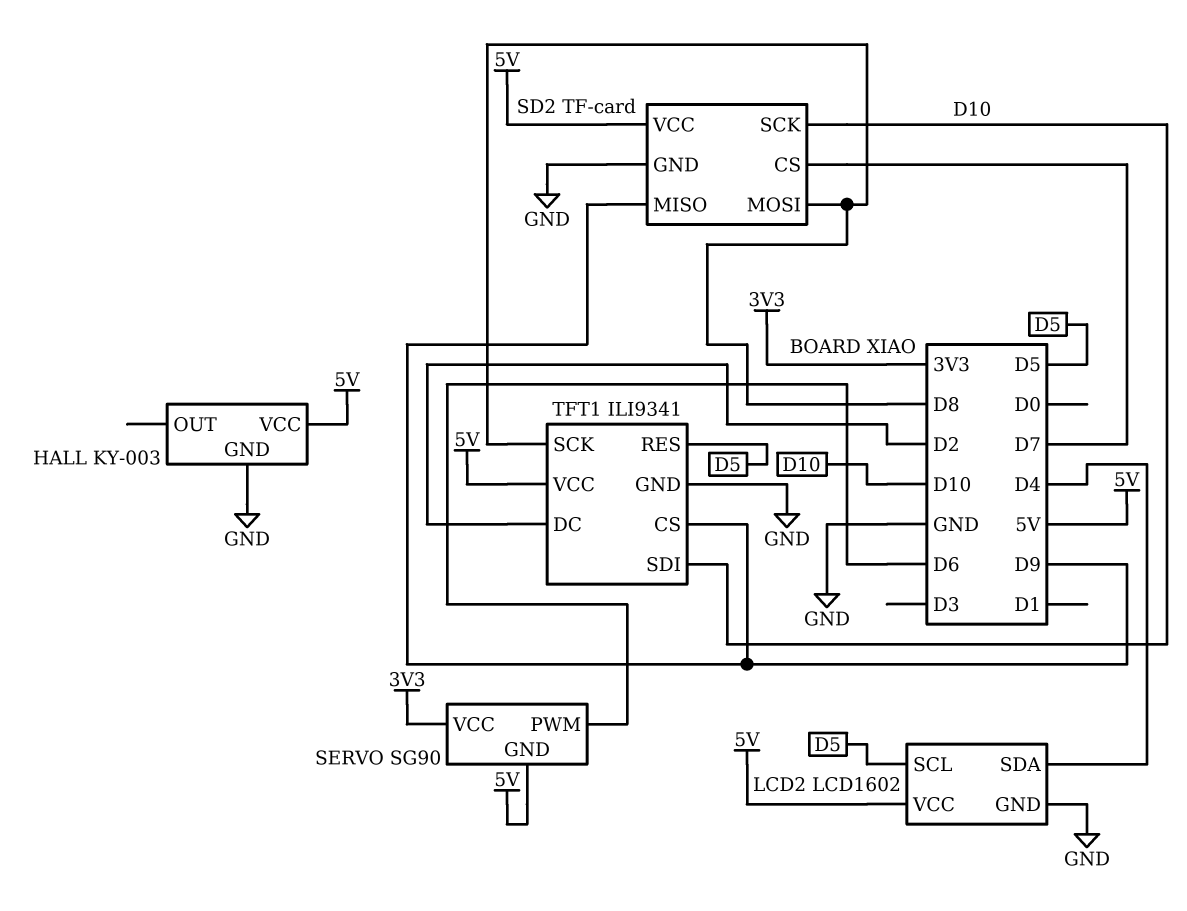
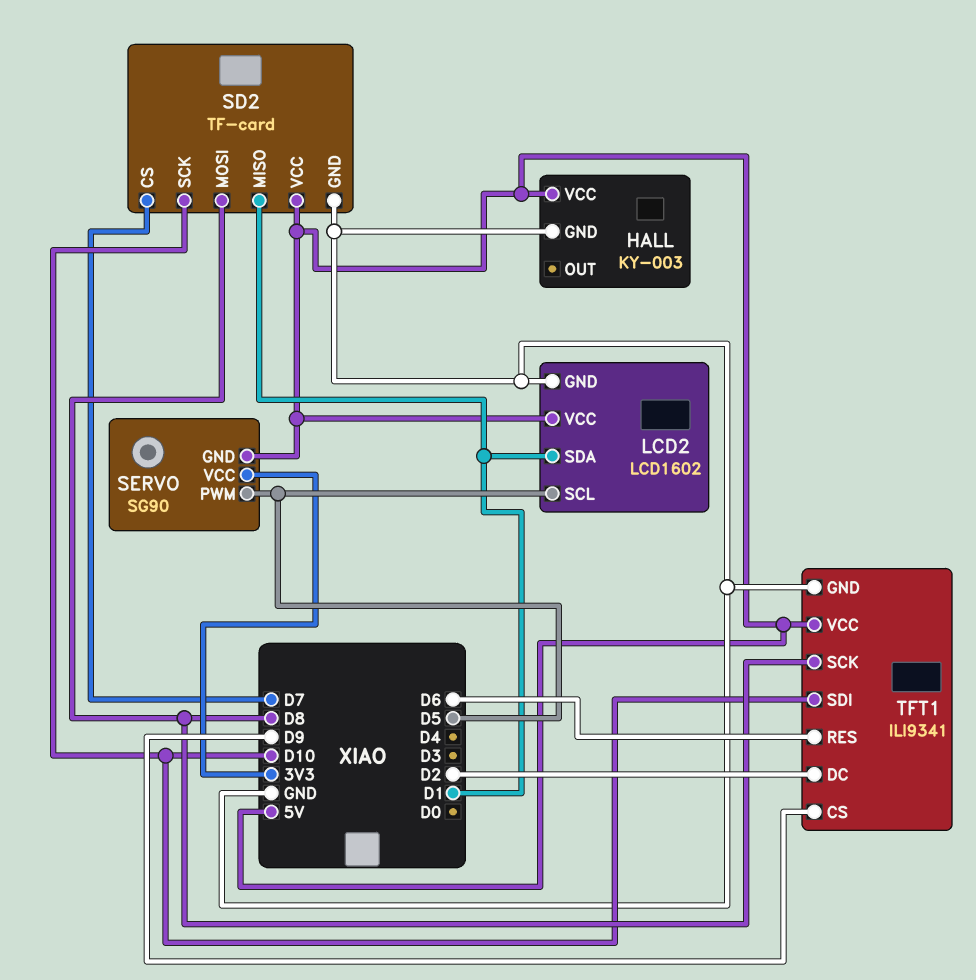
LCD2 pin SDA: D4 -> D1
SD2 pin MISO: D9 -> D1
SERVO pin PWM: D6 -> D5
TFT1 pin RES: D5 -> D6

